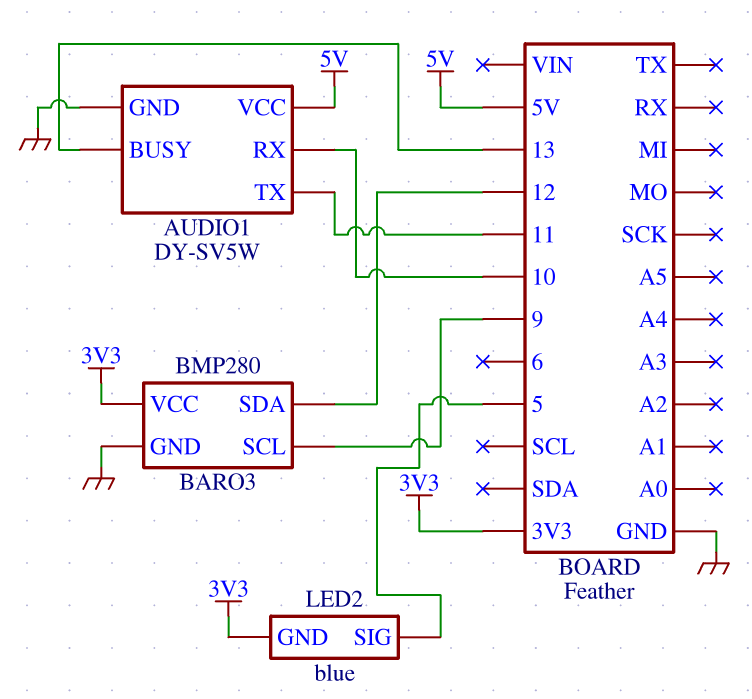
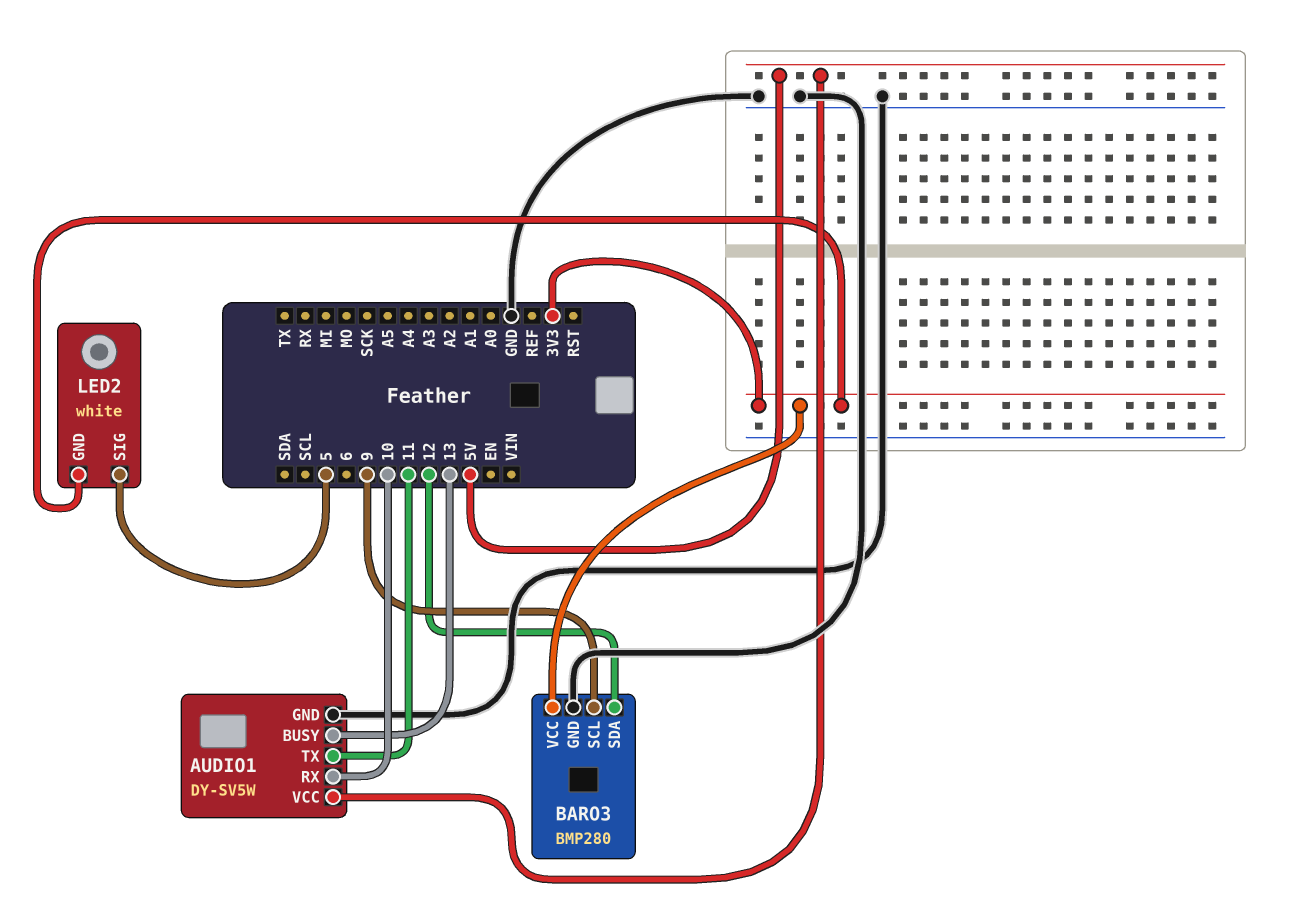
LED2: blue -> white

